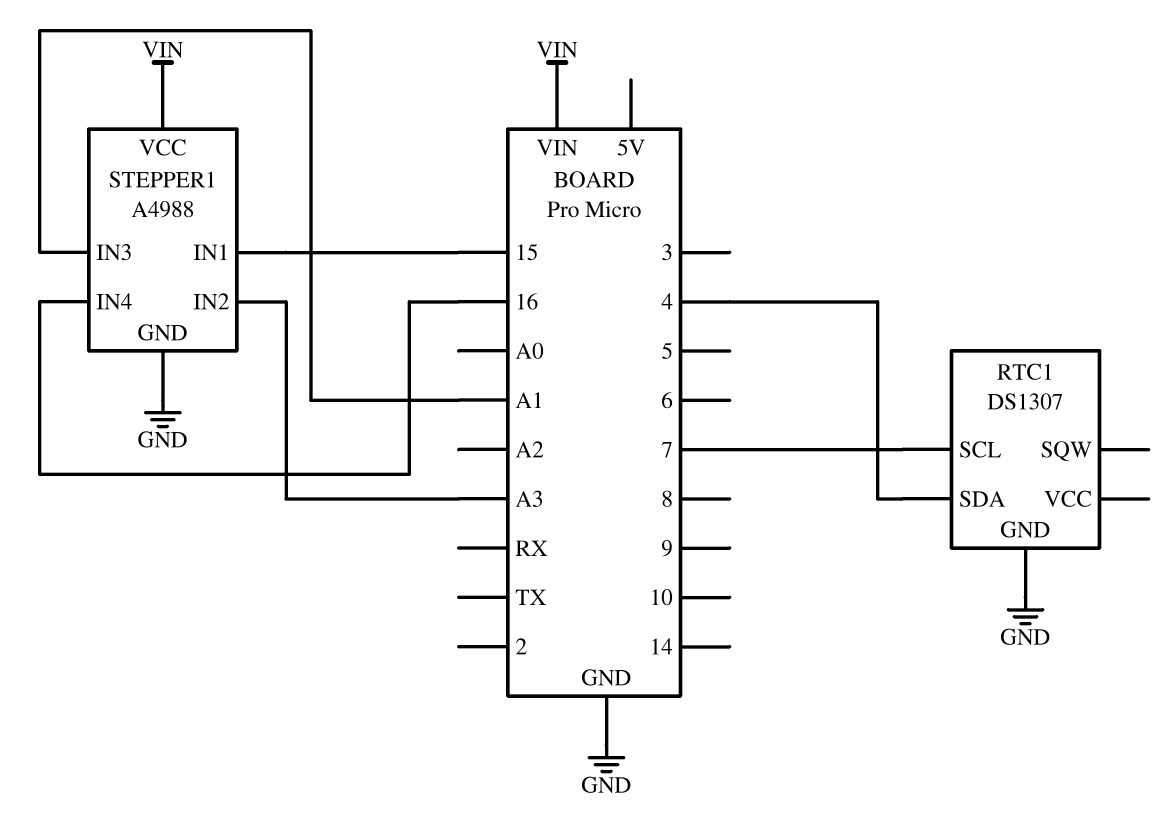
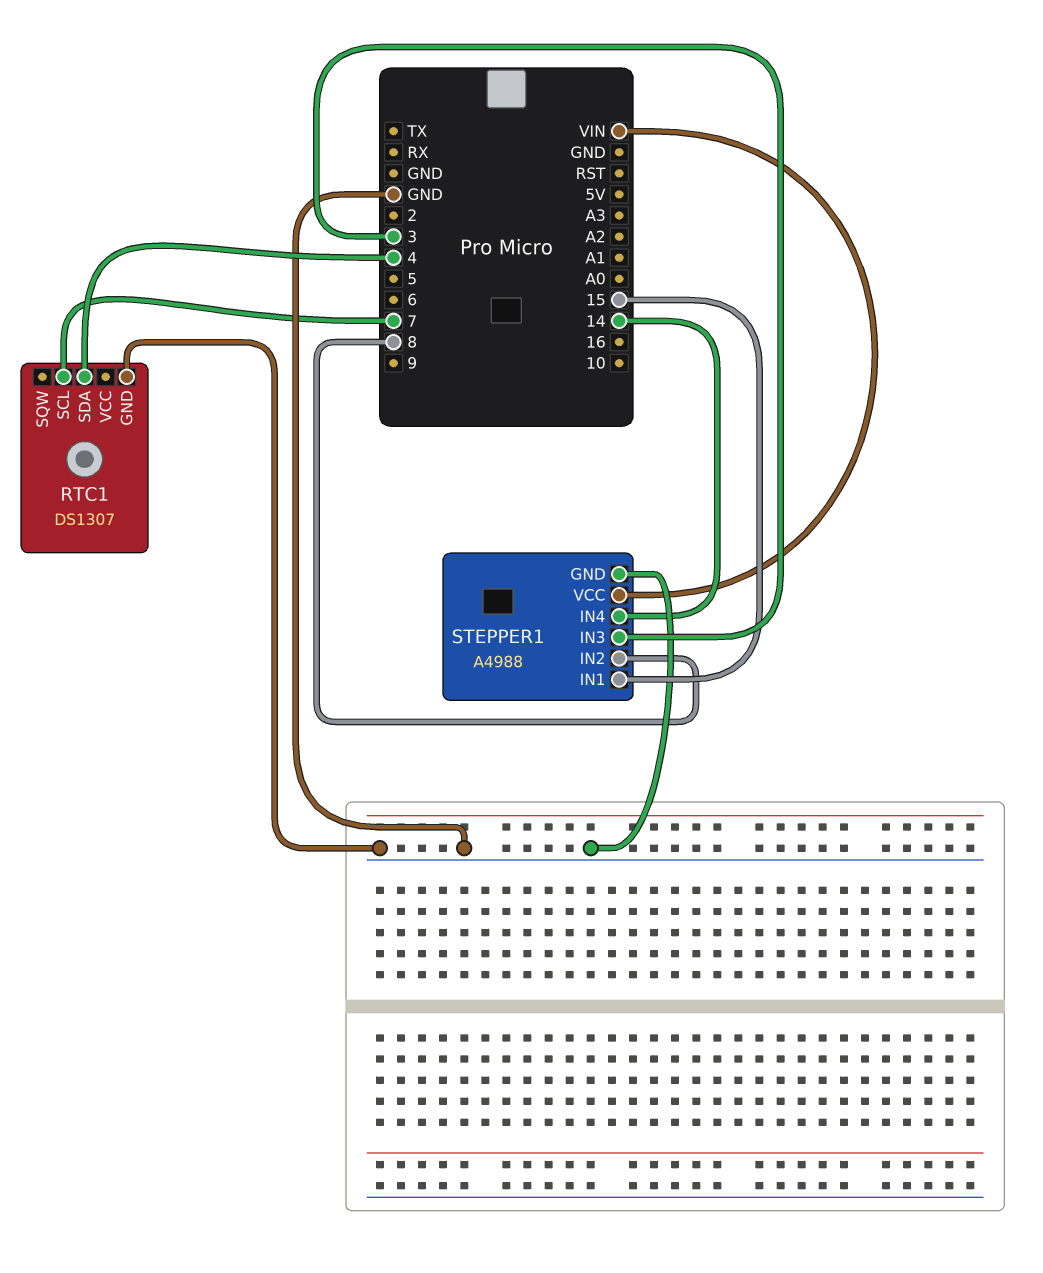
STEPPER1 pin IN2: A3 -> 8
STEPPER1 pin IN3: A1 -> 3
STEPPER1 pin IN4: 16 -> 14

